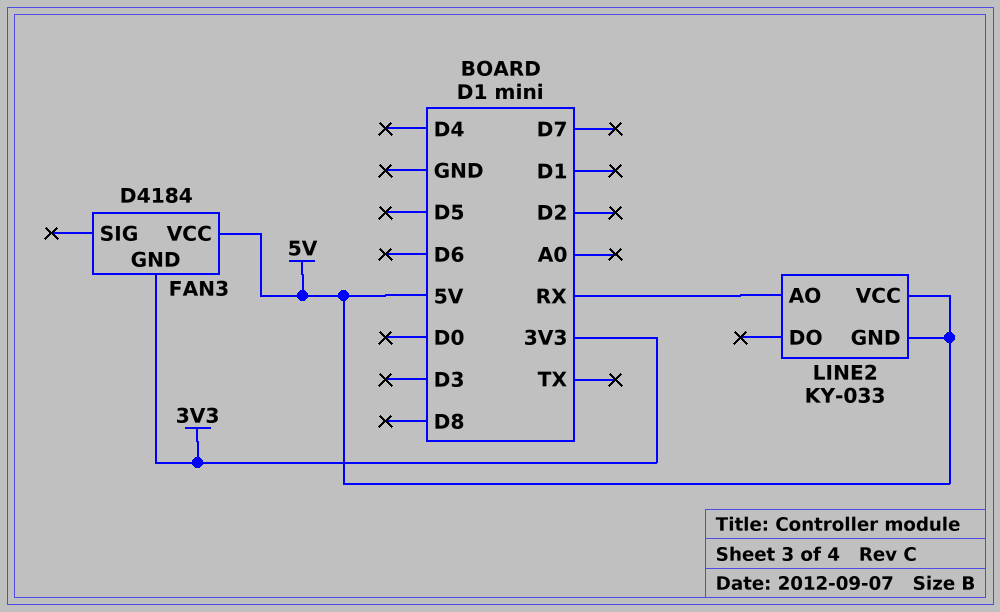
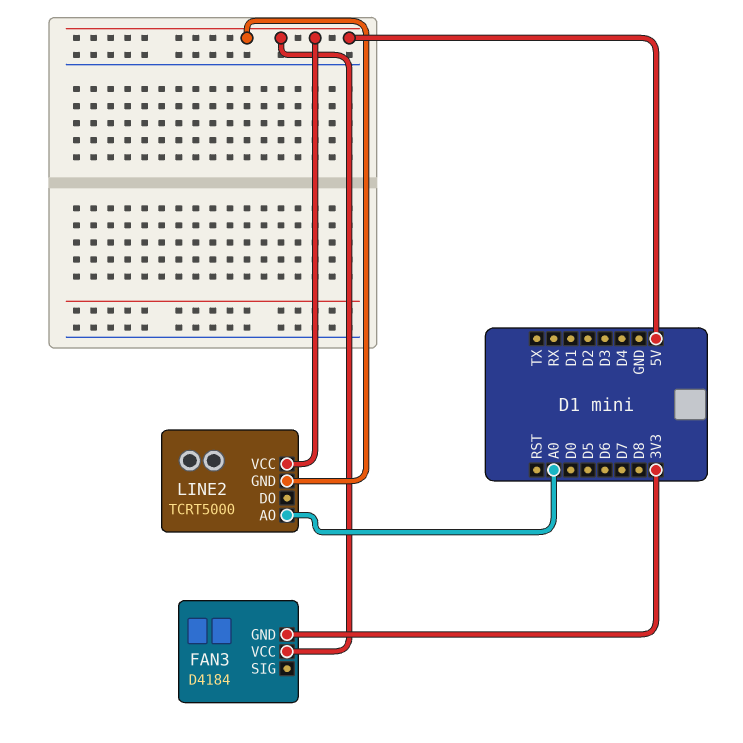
LINE2: KY-033 -> TCRT5000
LINE2 pin AO: RX -> A0

